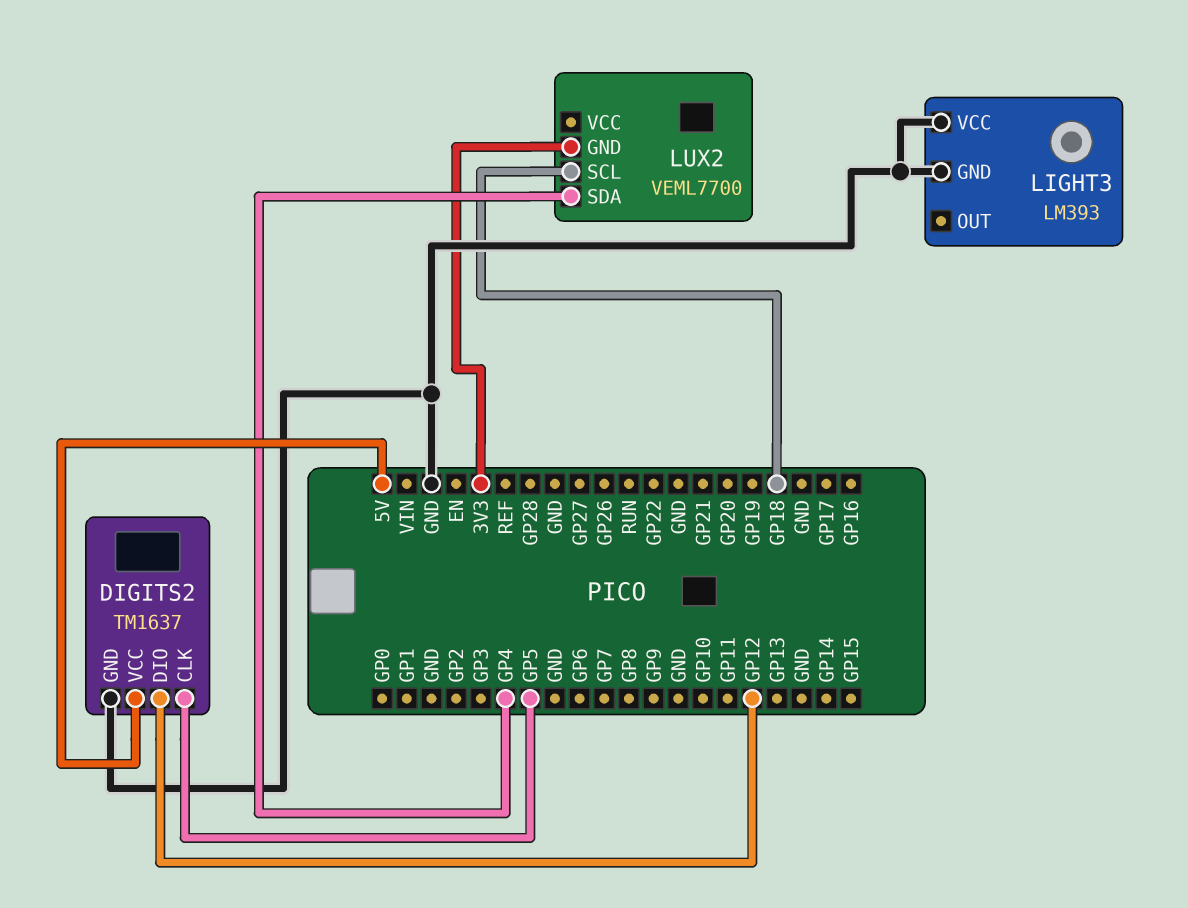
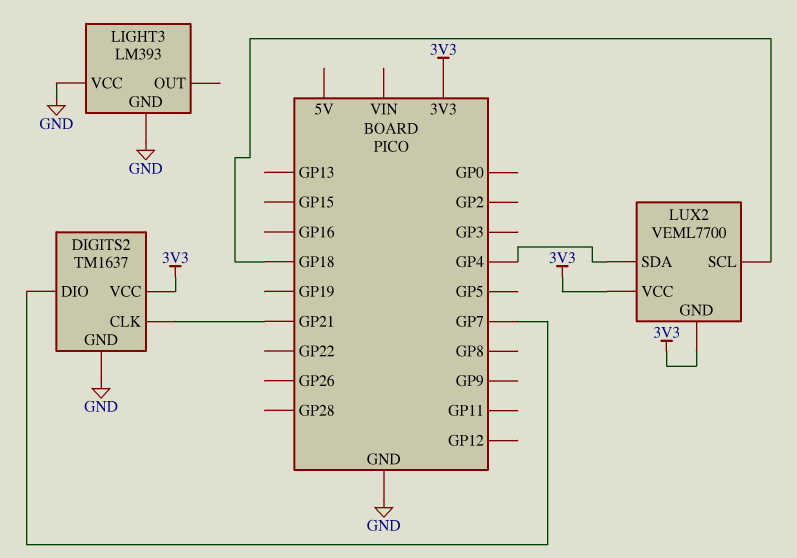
DIGITS2 pin CLK: GP5 -> GP21
DIGITS2 pin DIO: GP12 -> GP7
DIGITS2 pin VCC: 5V -> 3V3
LUX2 pin VCC: none -> 3V3

